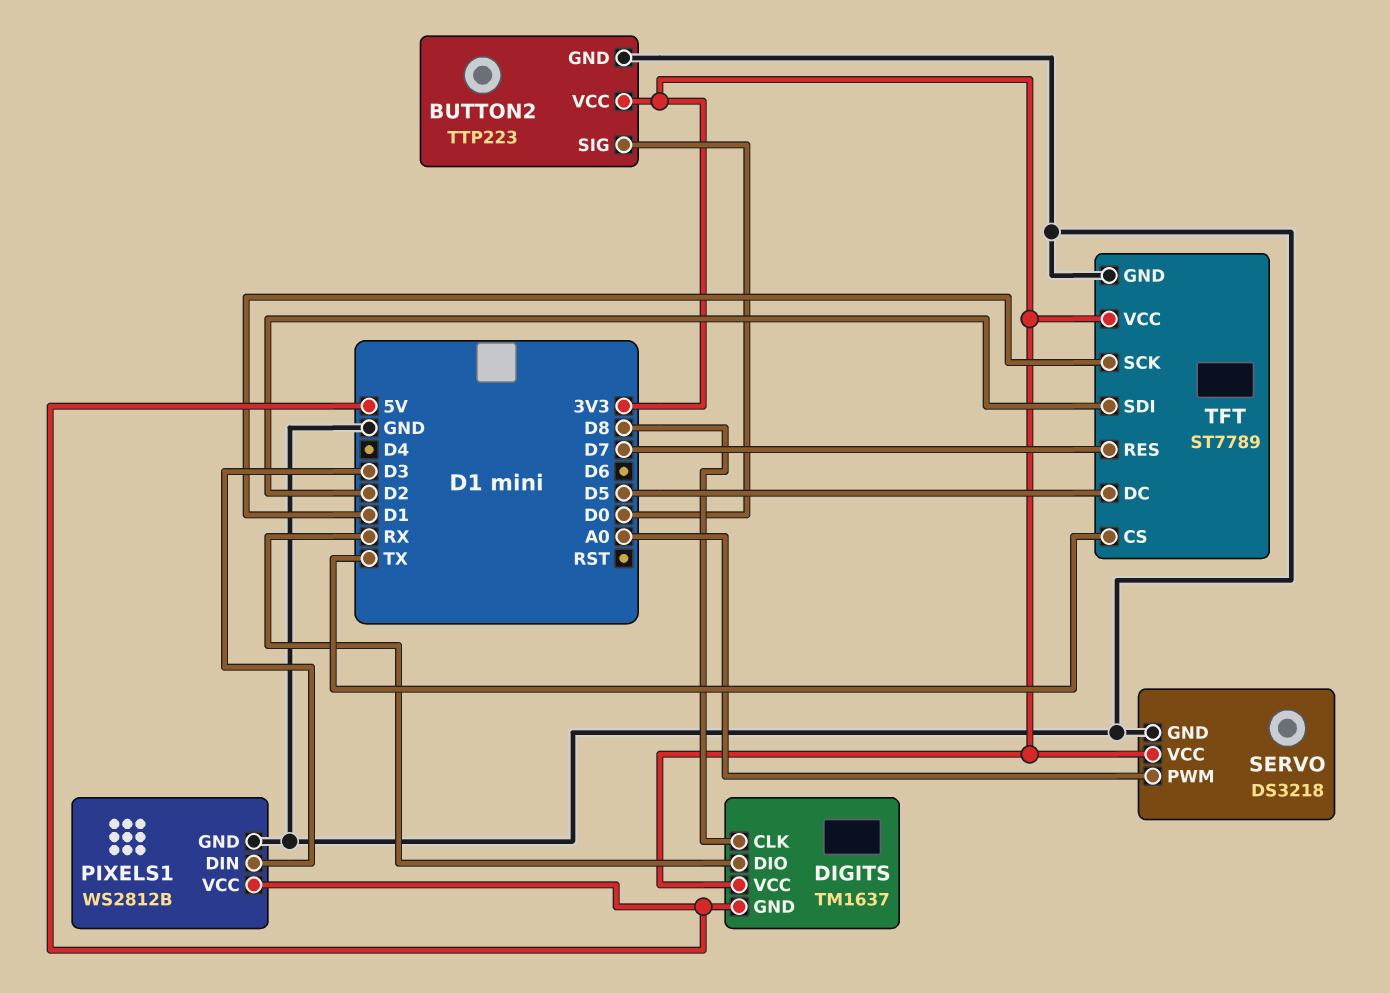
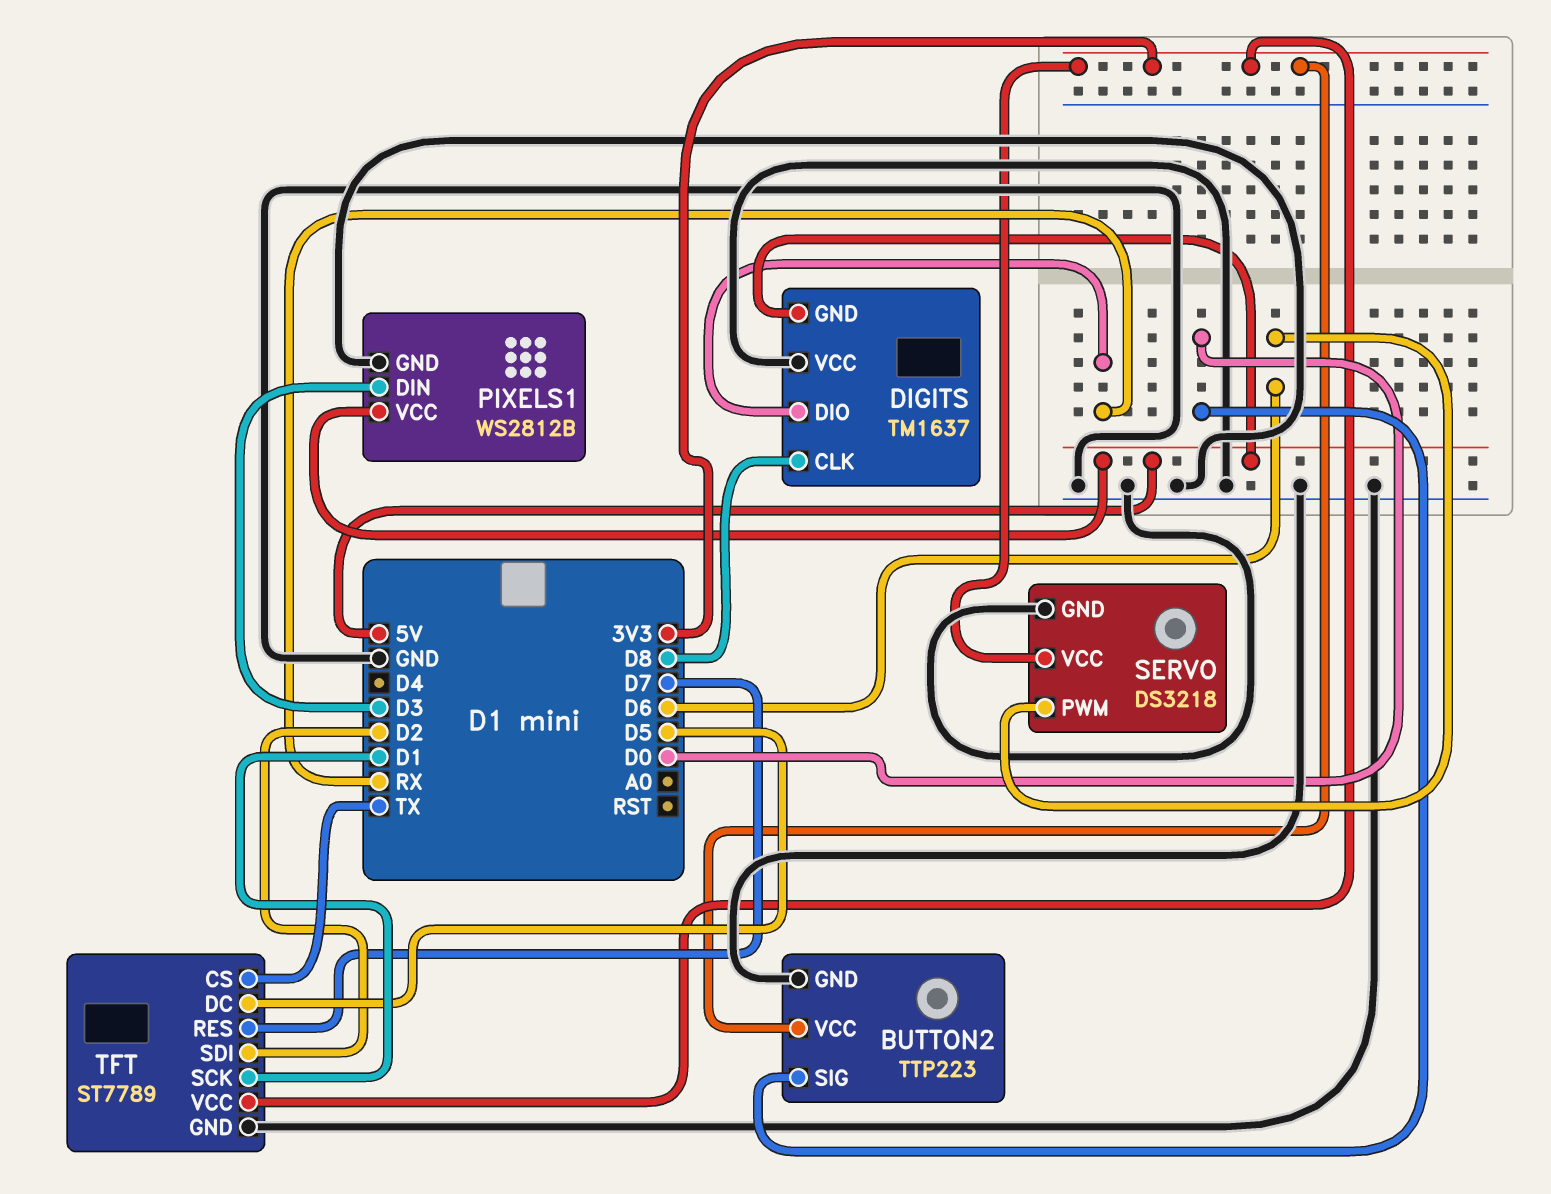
DIGITS pin VCC: 3V3 -> GND
SERVO pin PWM: A0 -> D6

